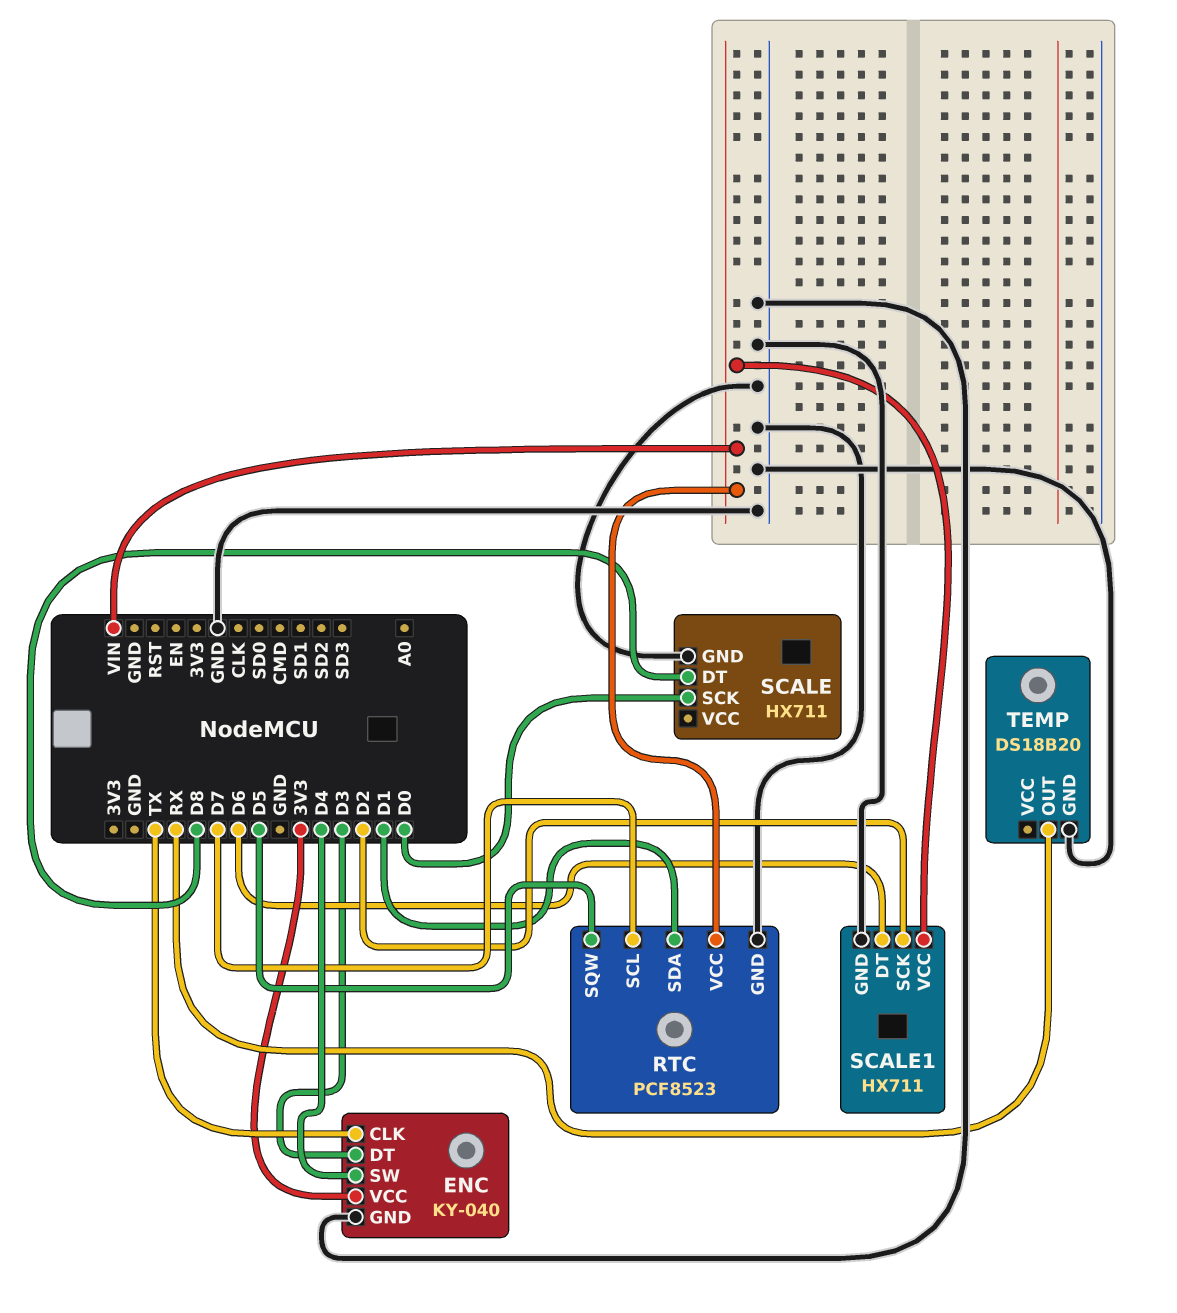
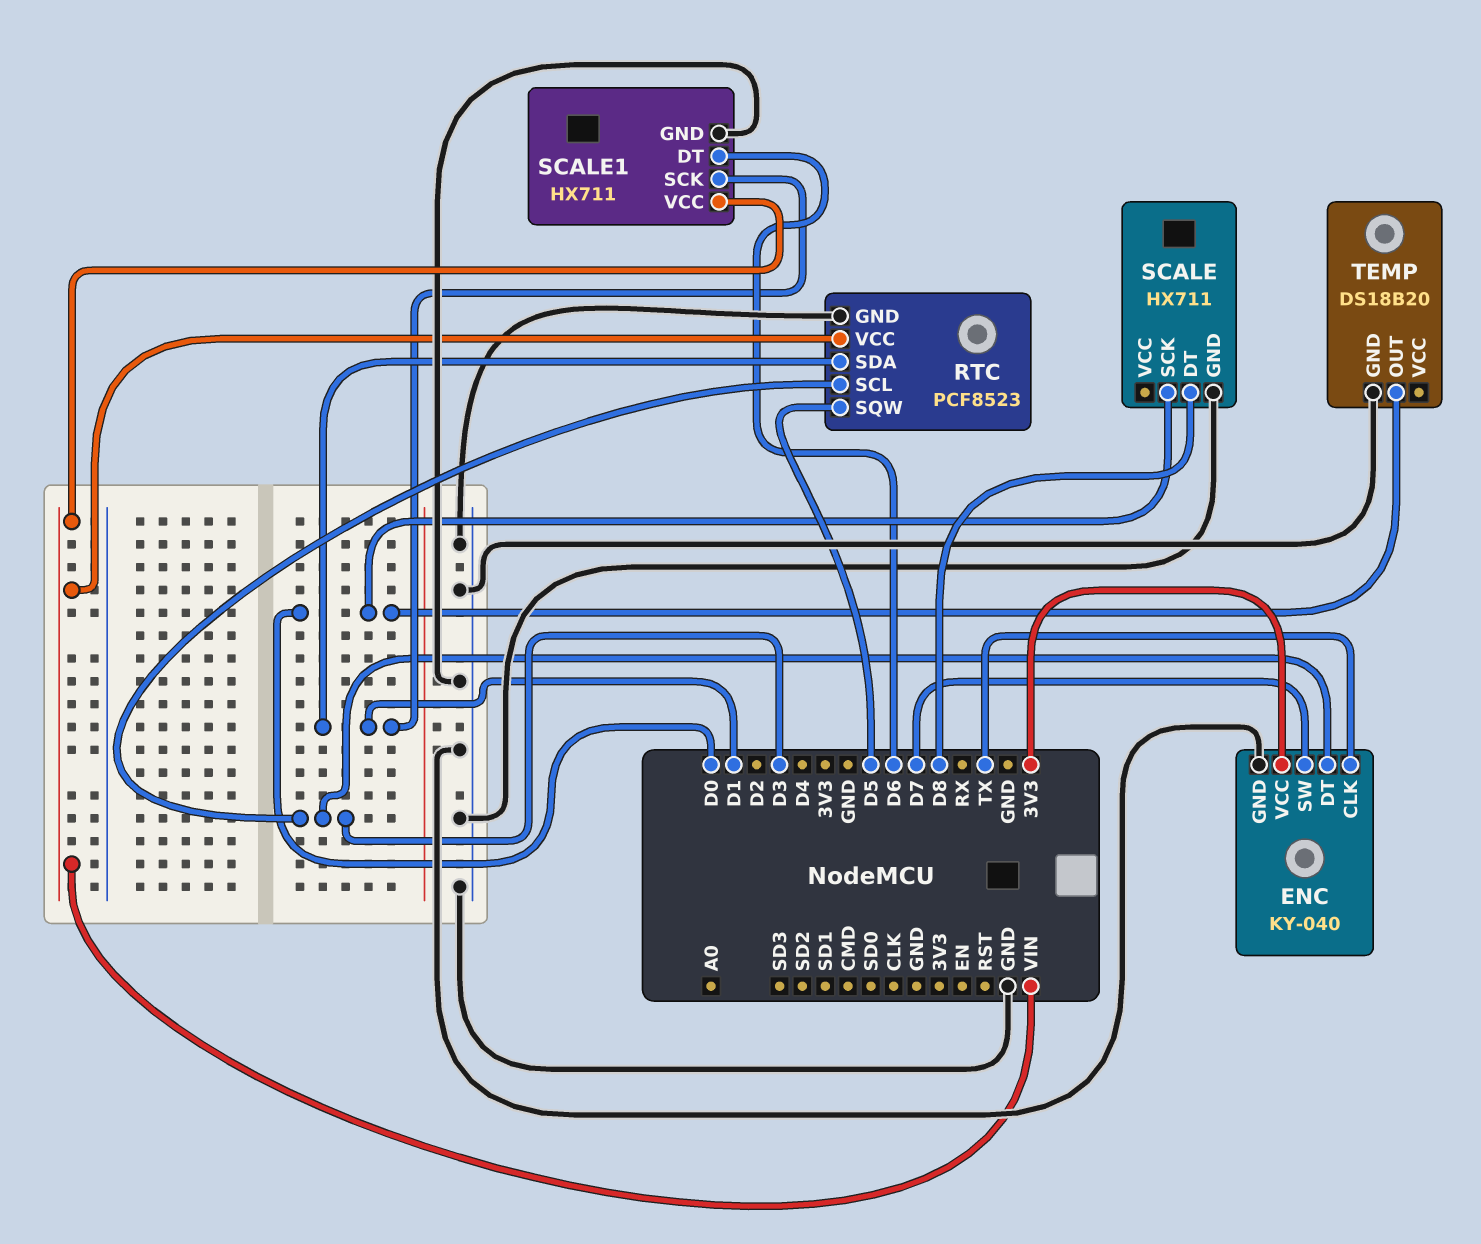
ENC pin SW: D4 -> D7
RTC pin SCL: D7 -> D3
SCALE1 pin SCK: D2 -> D1
TEMP pin OUT: RX -> D0

